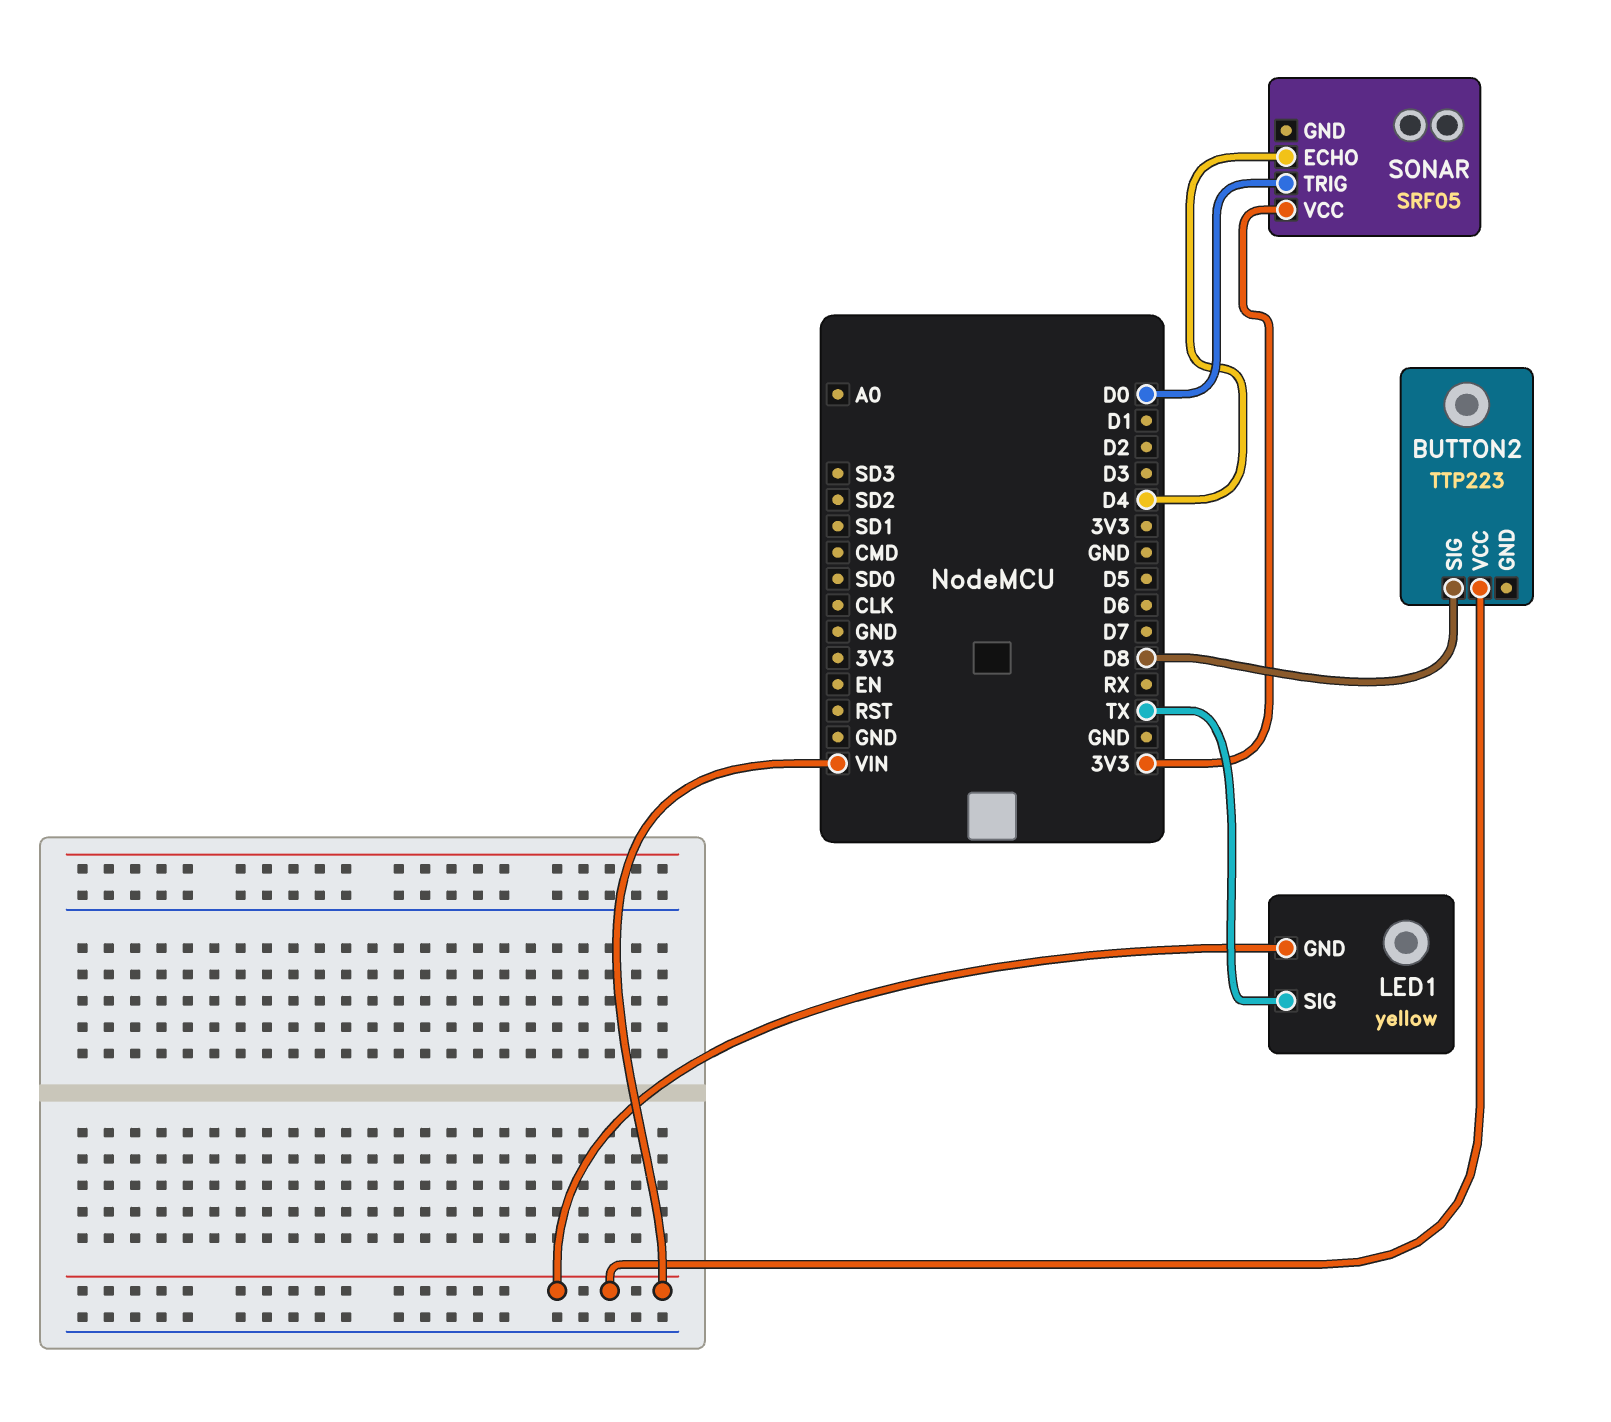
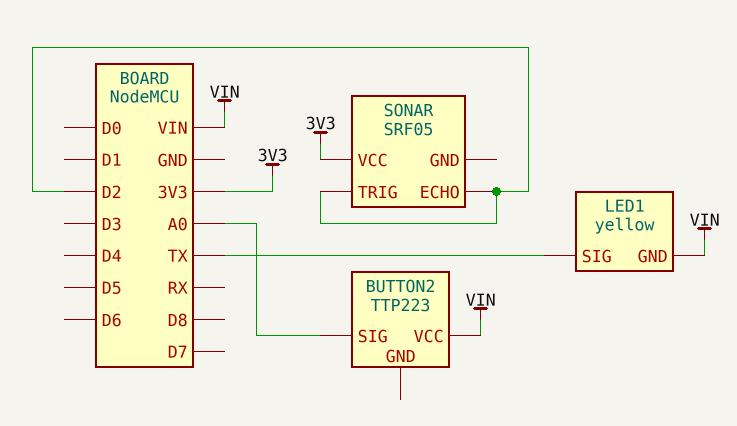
BUTTON2 pin SIG: D8 -> A0
SONAR pin ECHO: D4 -> D2
SONAR pin TRIG: D0 -> D2

